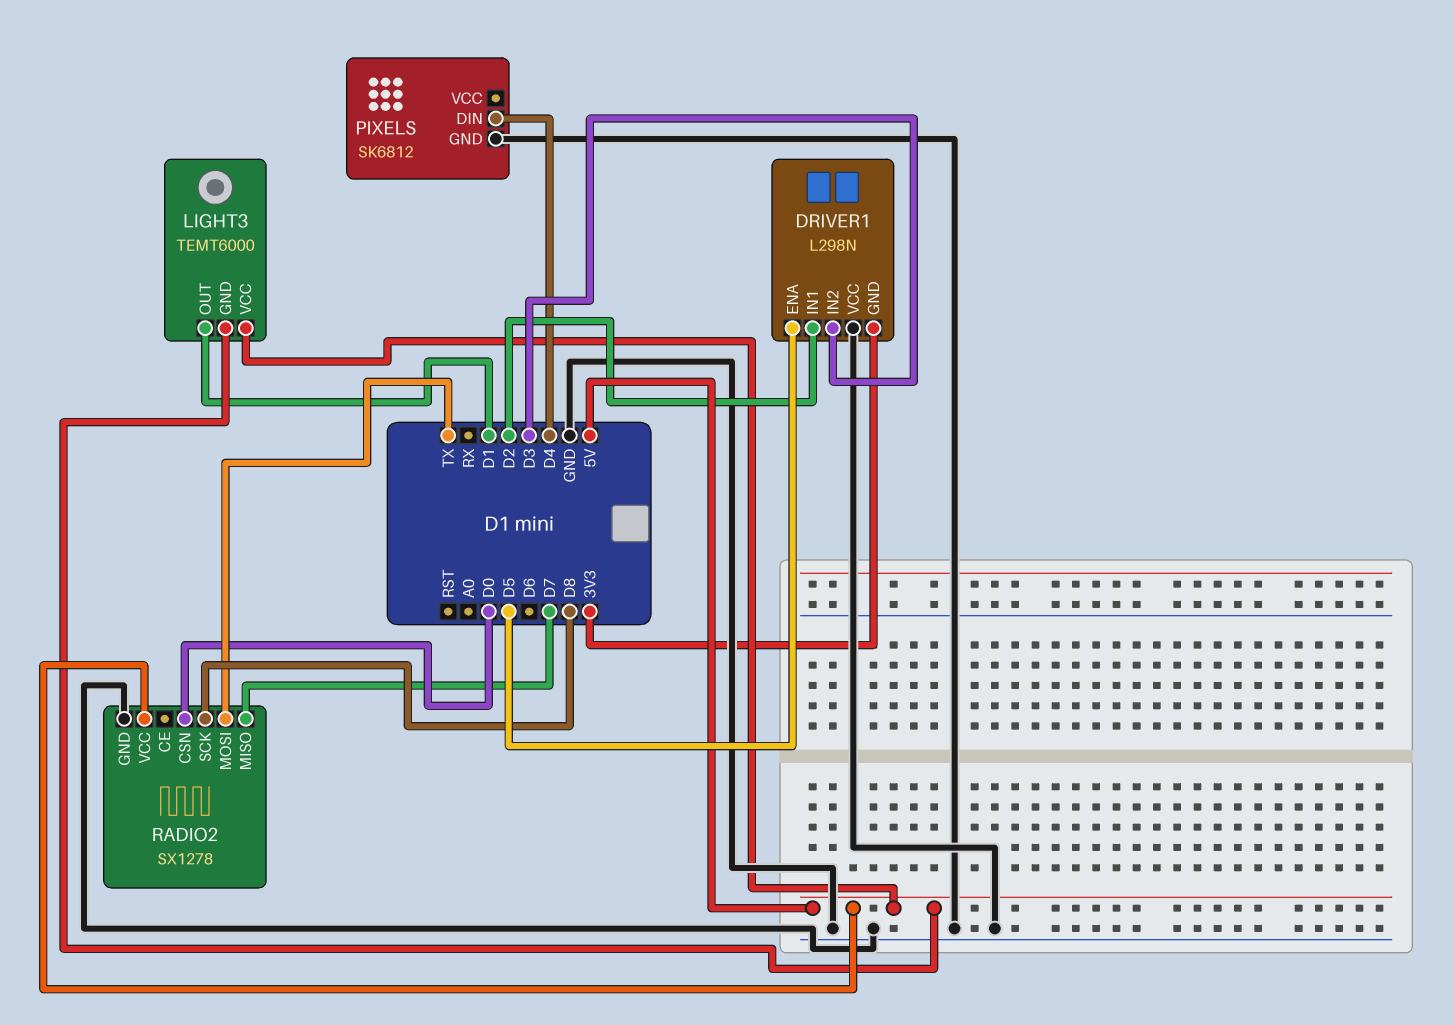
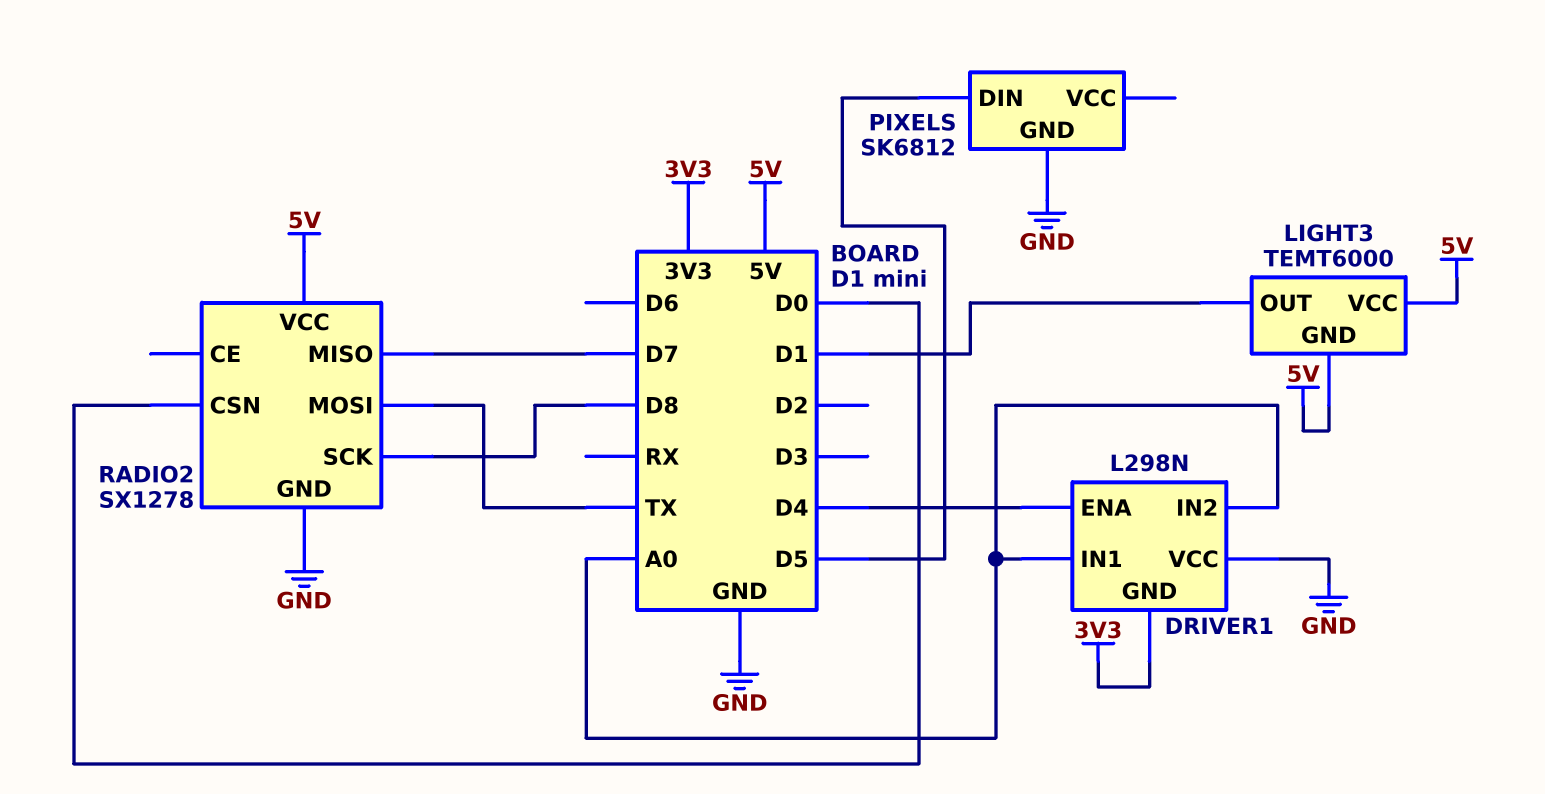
DRIVER1 pin ENA: D5 -> D4
DRIVER1 pin IN1: D2 -> A0
DRIVER1 pin IN2: D3 -> A0
PIXELS pin DIN: D4 -> D5

